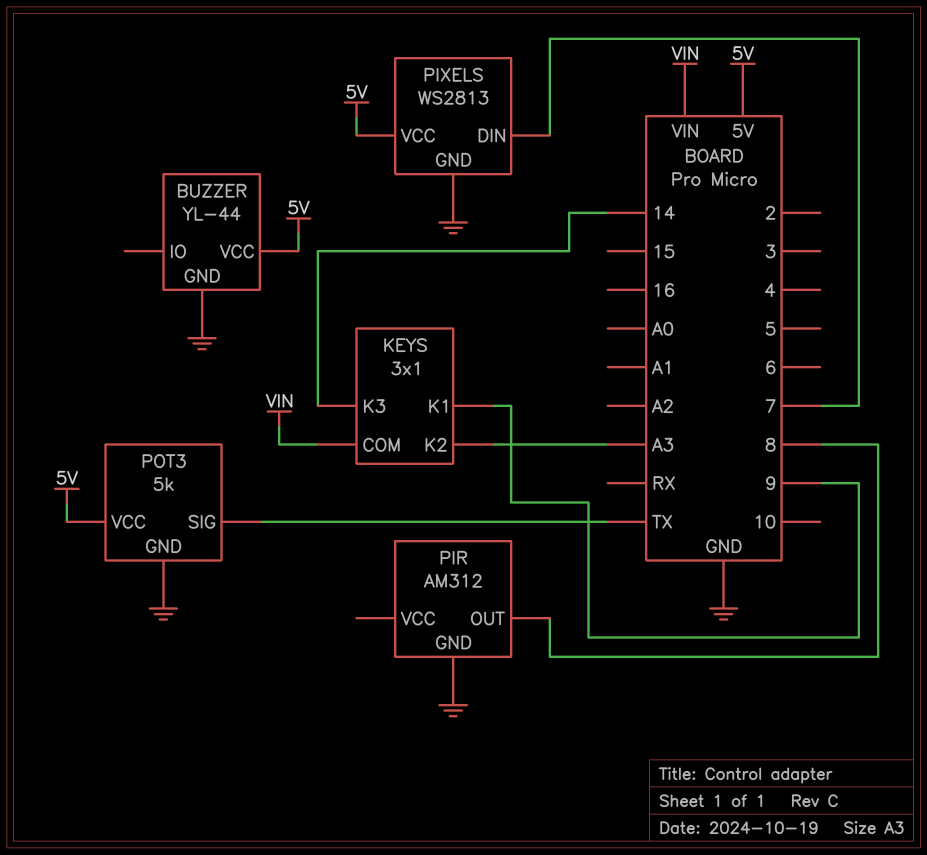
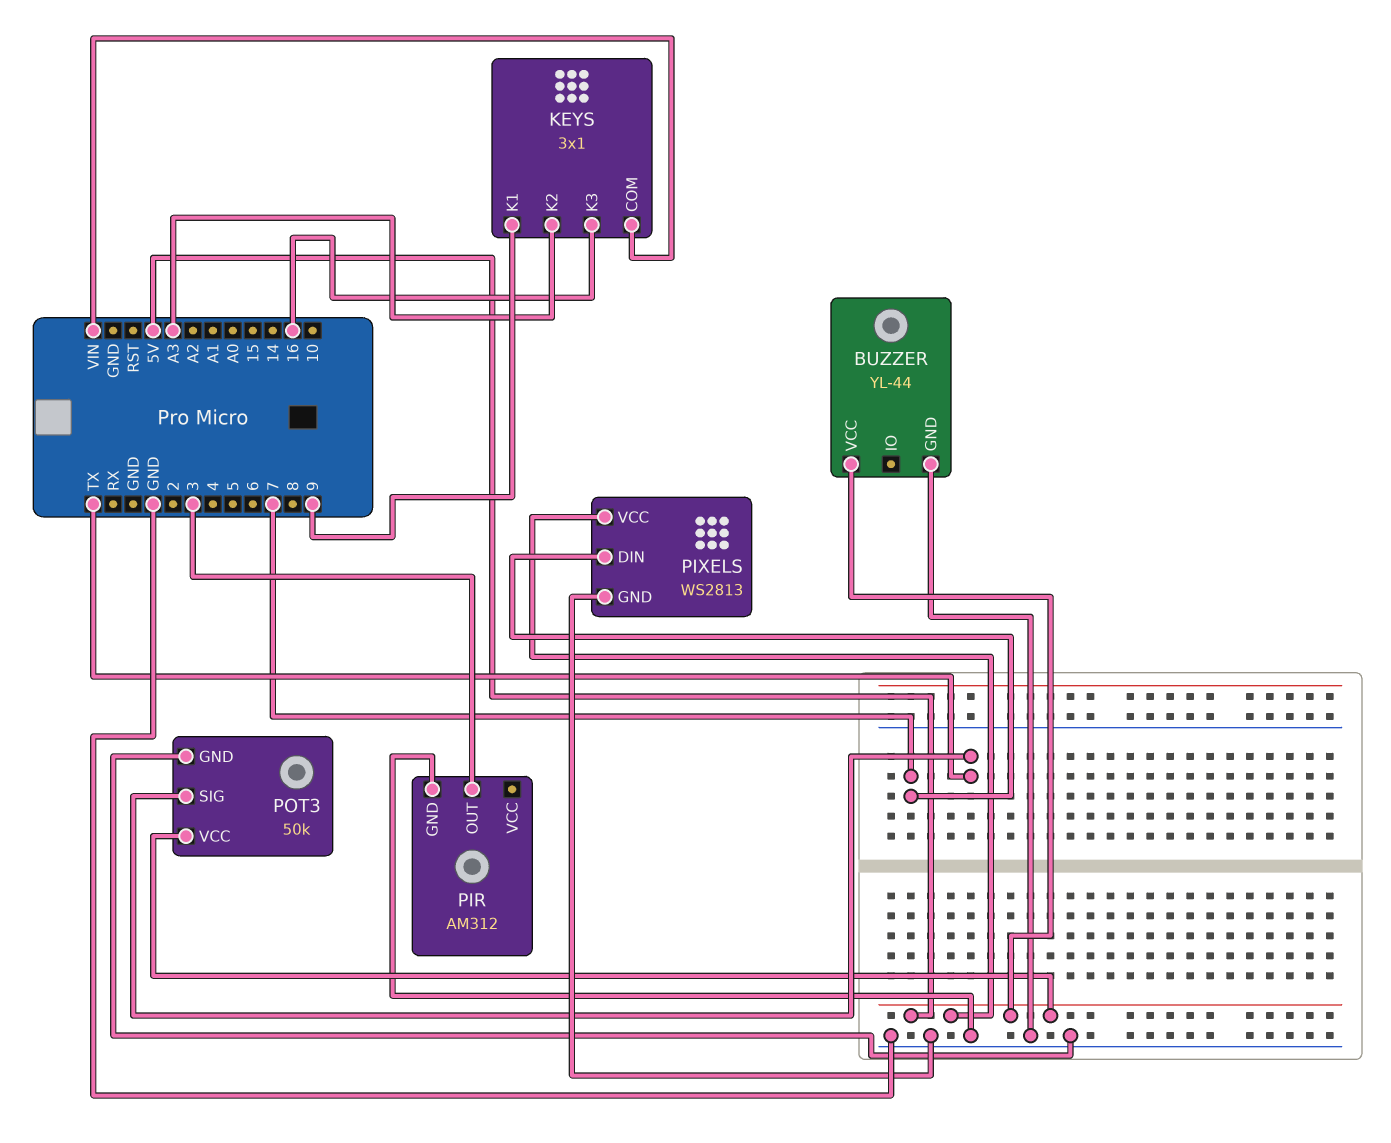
KEYS pin K3: 14 -> 16
PIR pin OUT: 8 -> 3
POT3: 5k -> 50k

